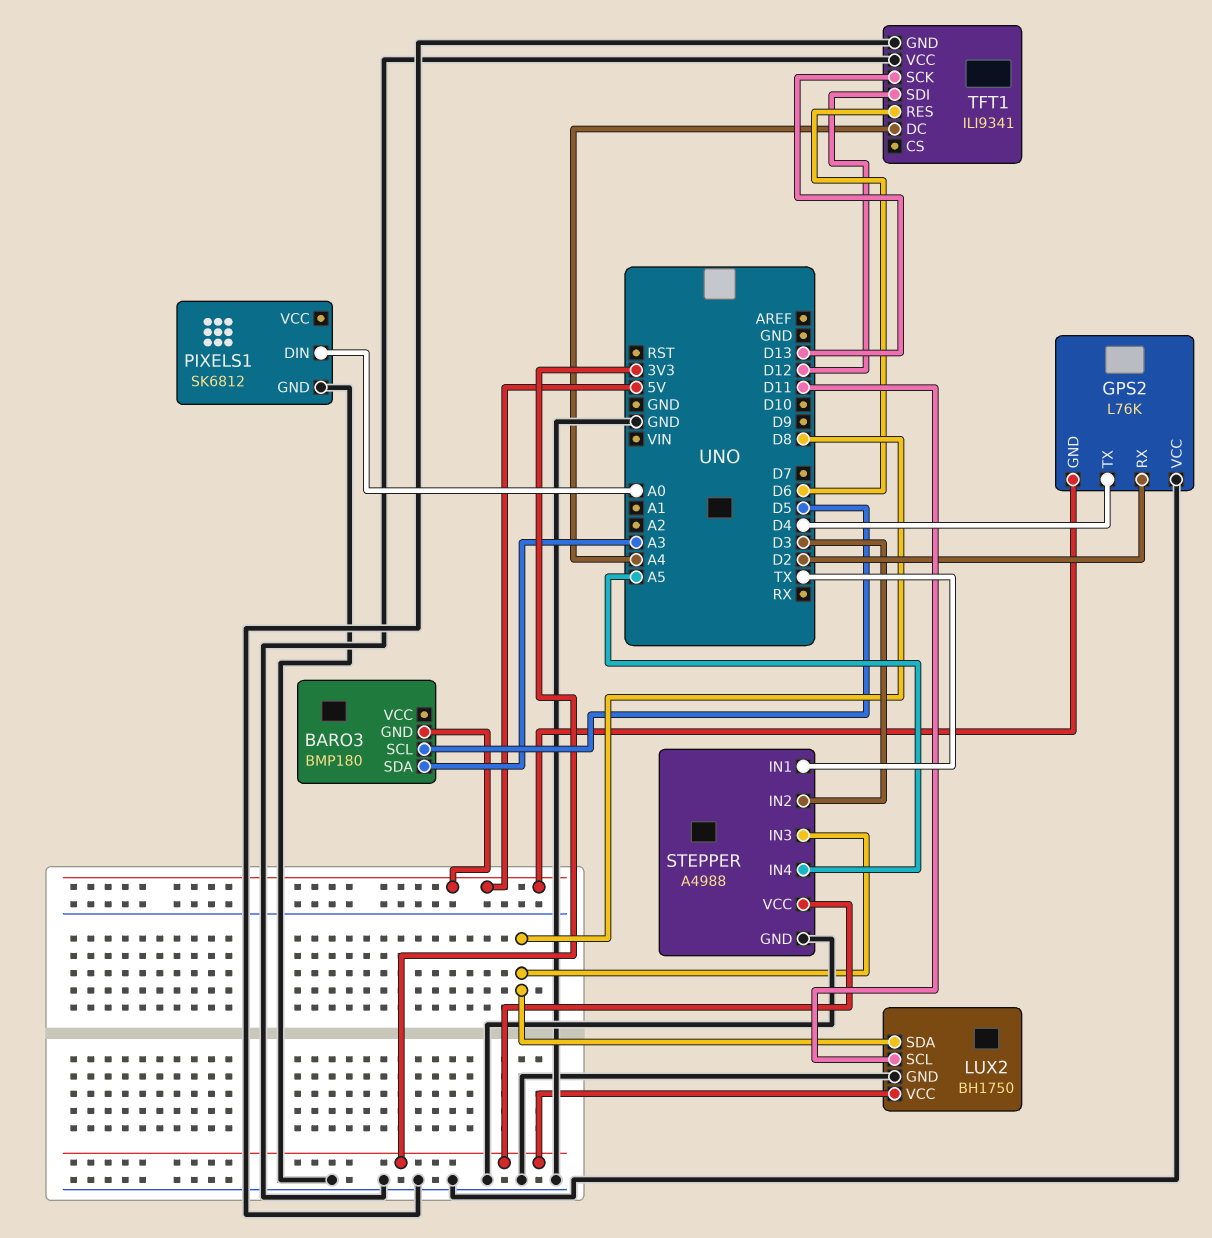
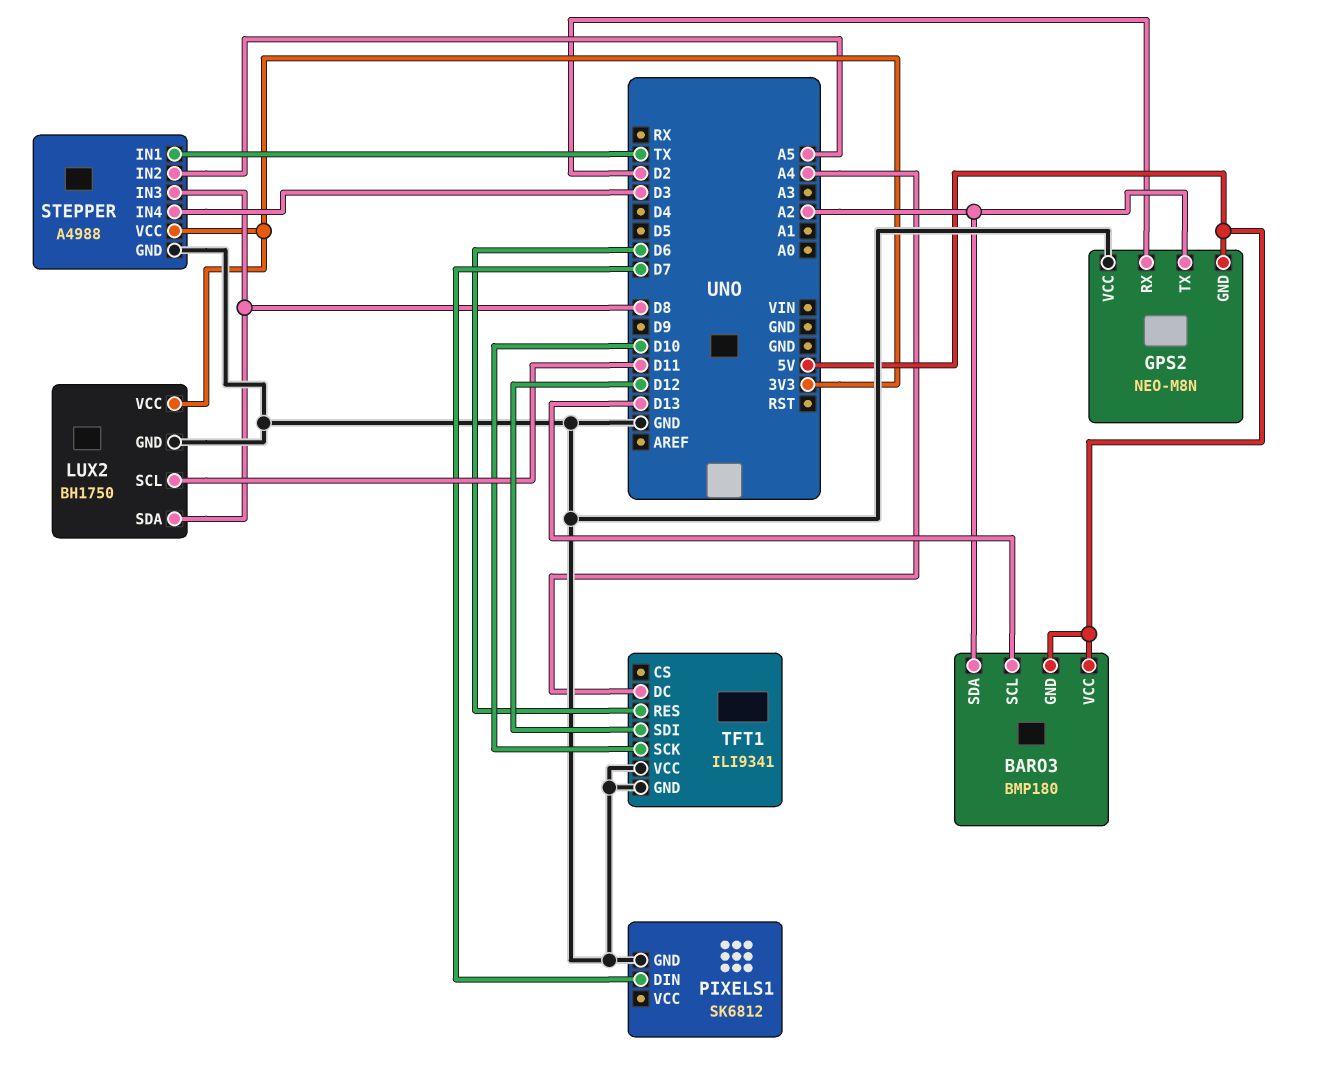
BARO3 pin SCL: D5 -> D13
BARO3 pin SDA: A3 -> A2
BARO3 pin VCC: none -> 5V
GPS2: L76K -> NEO-M8N
GPS2 pin TX: D4 -> A2
PIXELS1 pin DIN: A0 -> D7
STEPPER pin IN2: D3 -> A5
STEPPER pin IN4: A5 -> D3
TFT1 pin SCK: D13 -> D10

